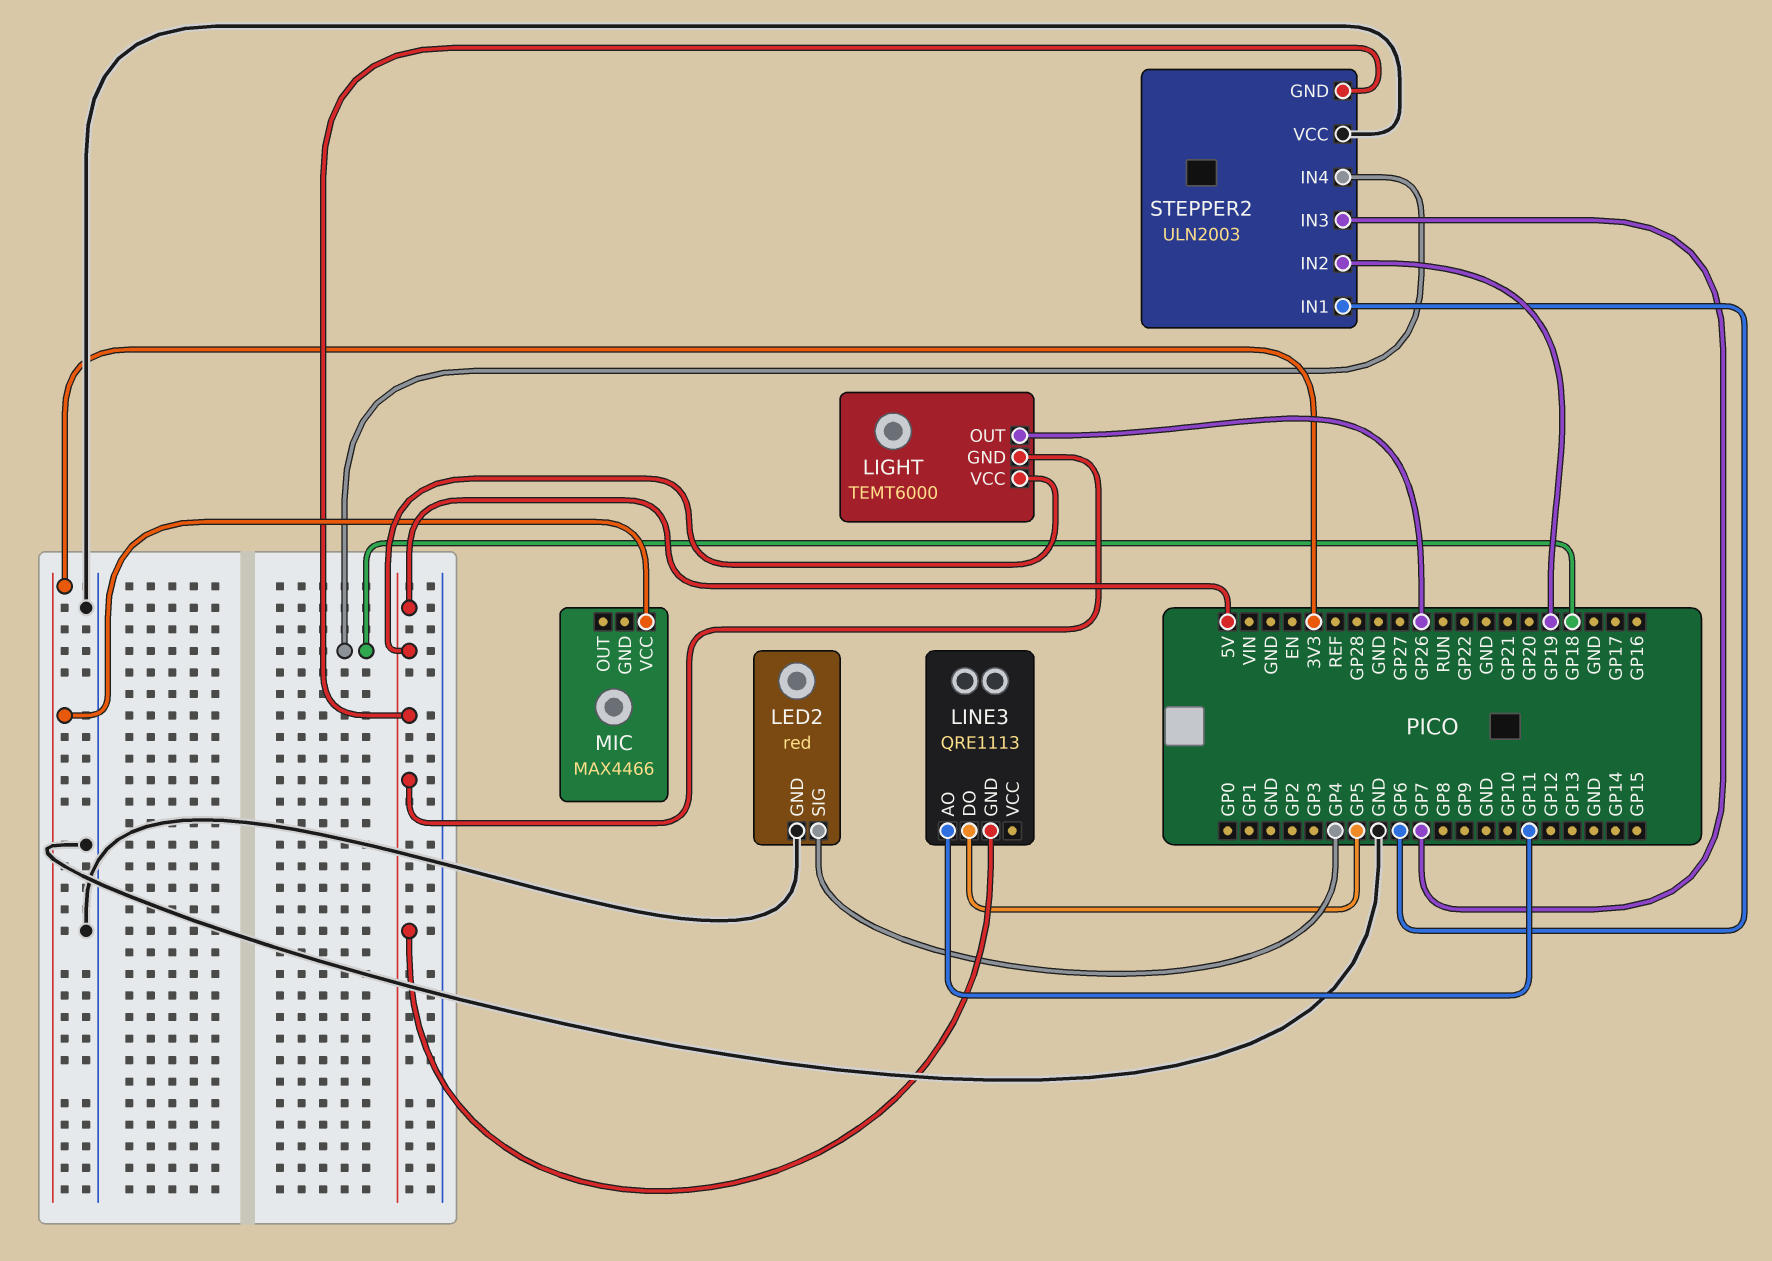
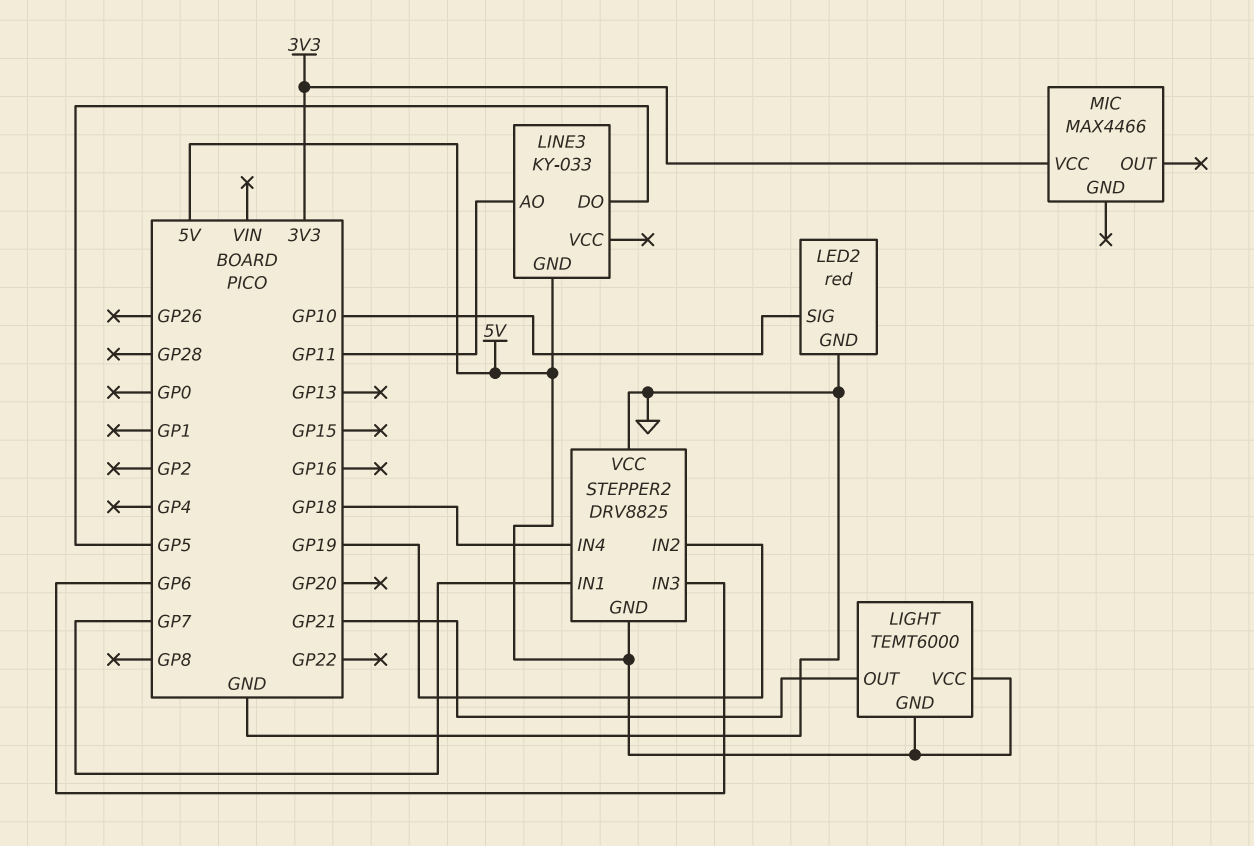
LED2 pin SIG: GP4 -> GP10
LIGHT pin OUT: GP26 -> GP21
LINE3: QRE1113 -> KY-033
STEPPER2: ULN2003 -> DRV8825
STEPPER2 pin IN1: GP6 -> GP7
STEPPER2 pin IN3: GP7 -> GP6

